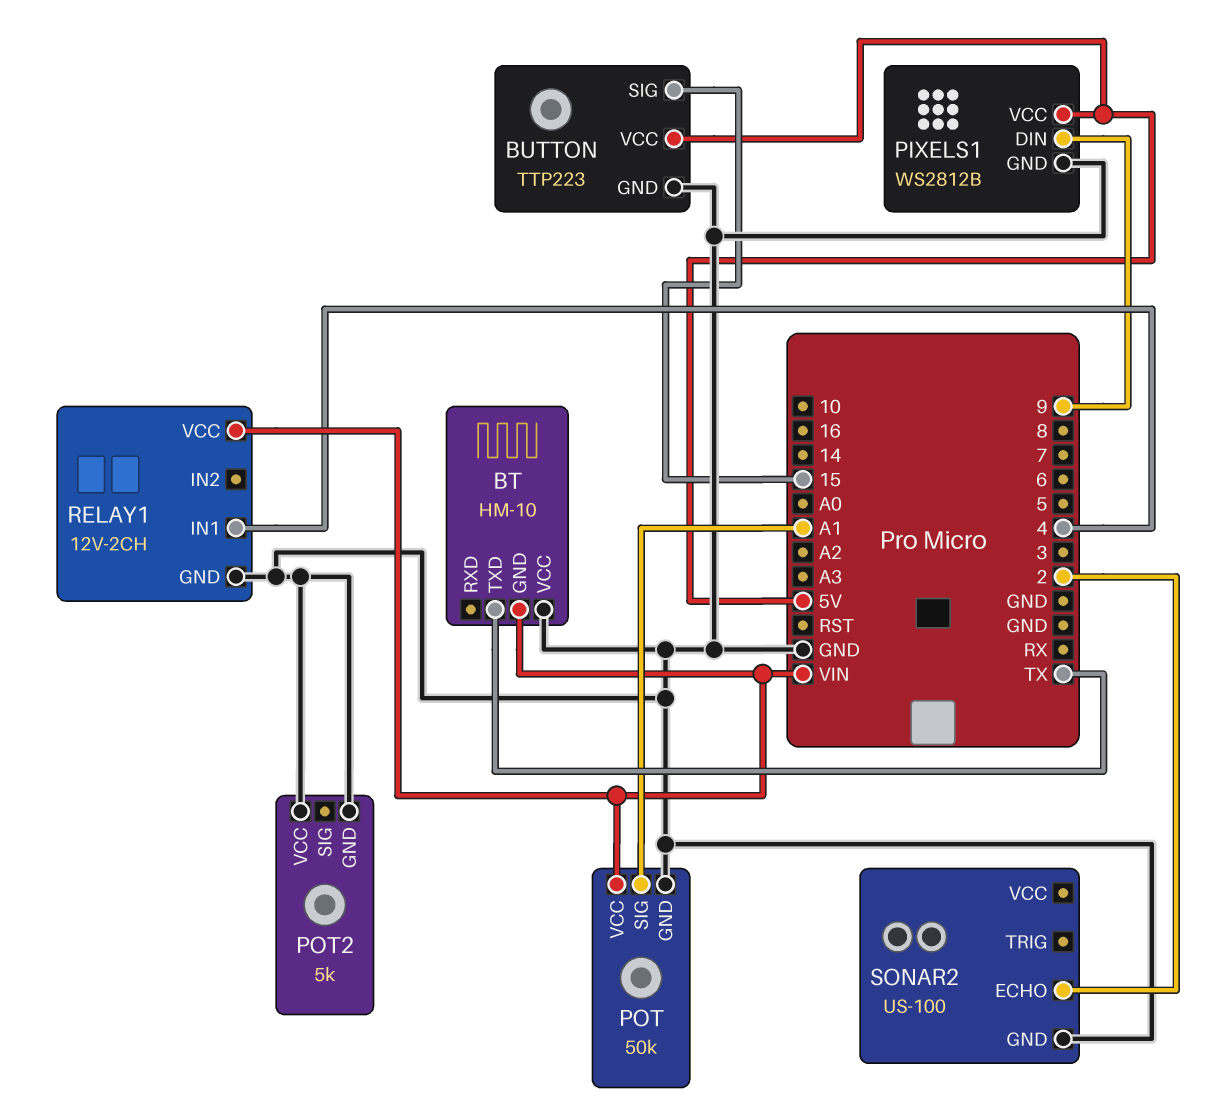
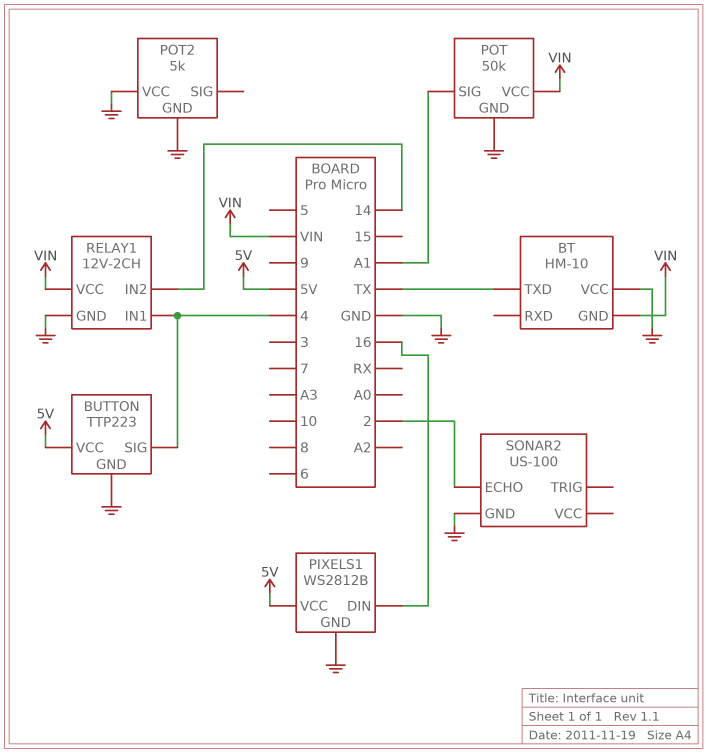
BUTTON pin SIG: 15 -> 4
PIXELS1 pin DIN: 9 -> 16
RELAY1 pin IN2: none -> 14

